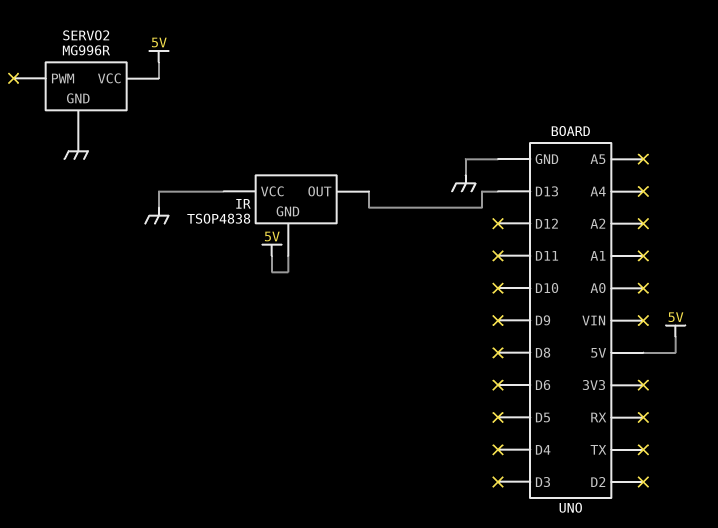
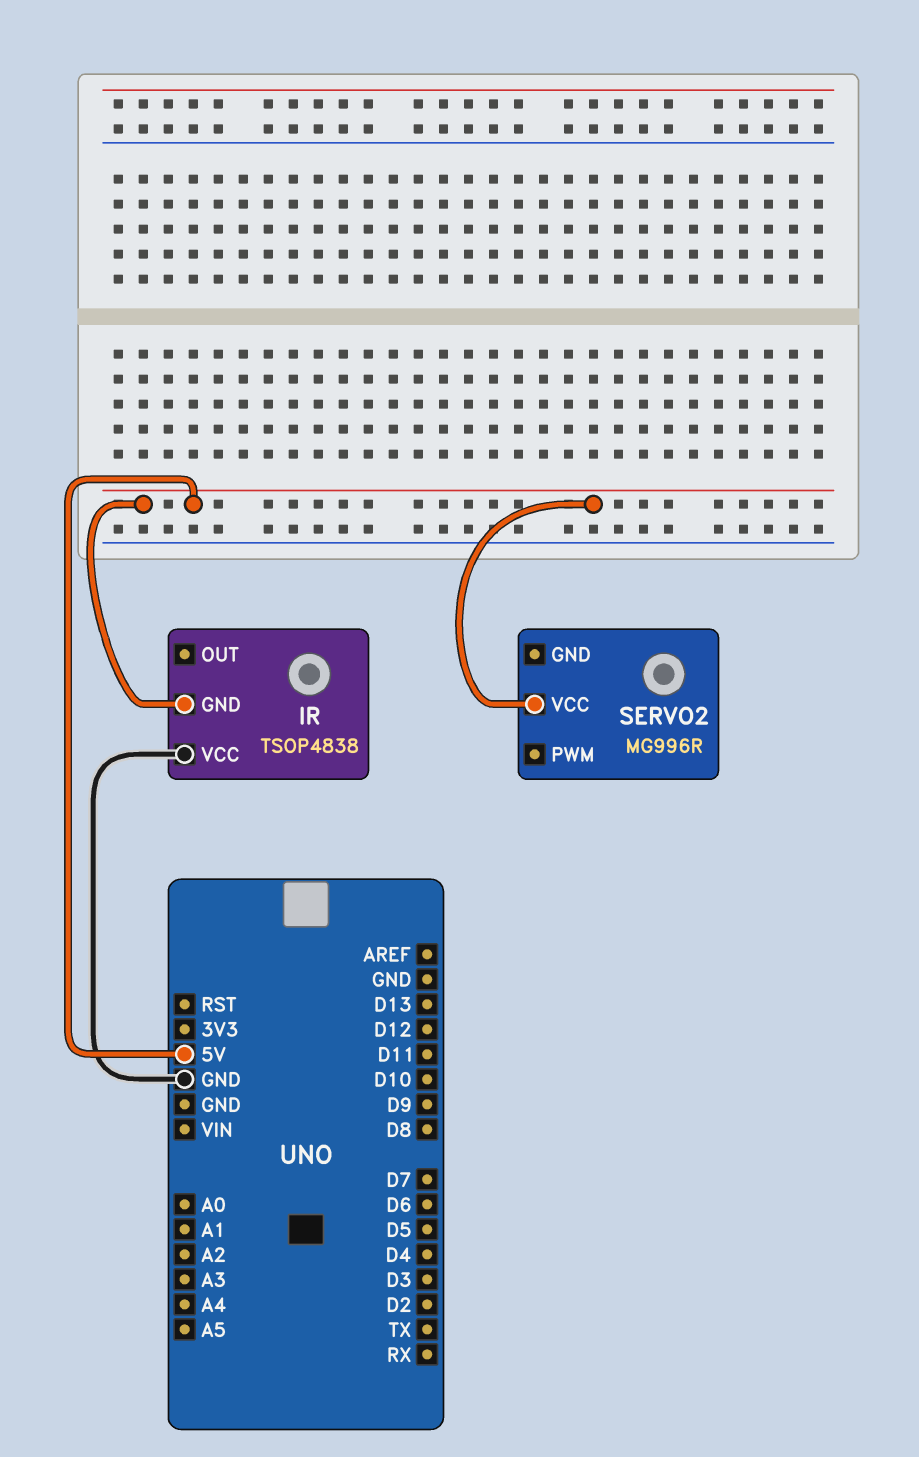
IR pin OUT: D13 -> none
SERVO2 pin GND: GND -> none

